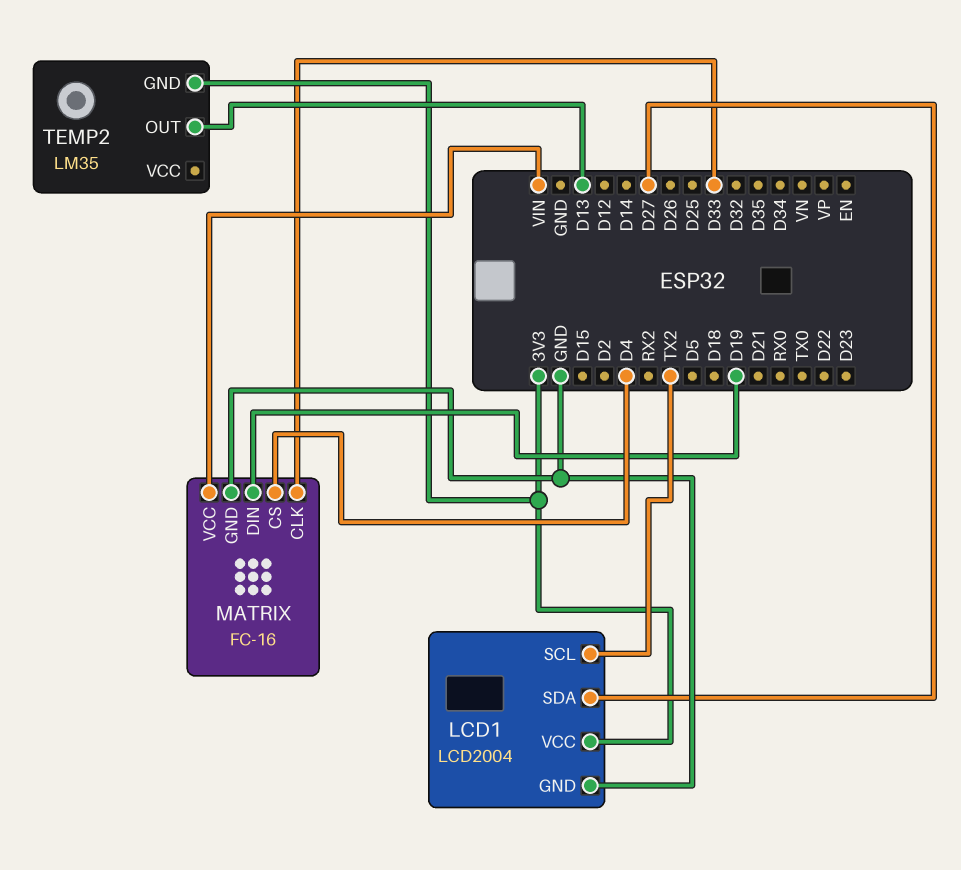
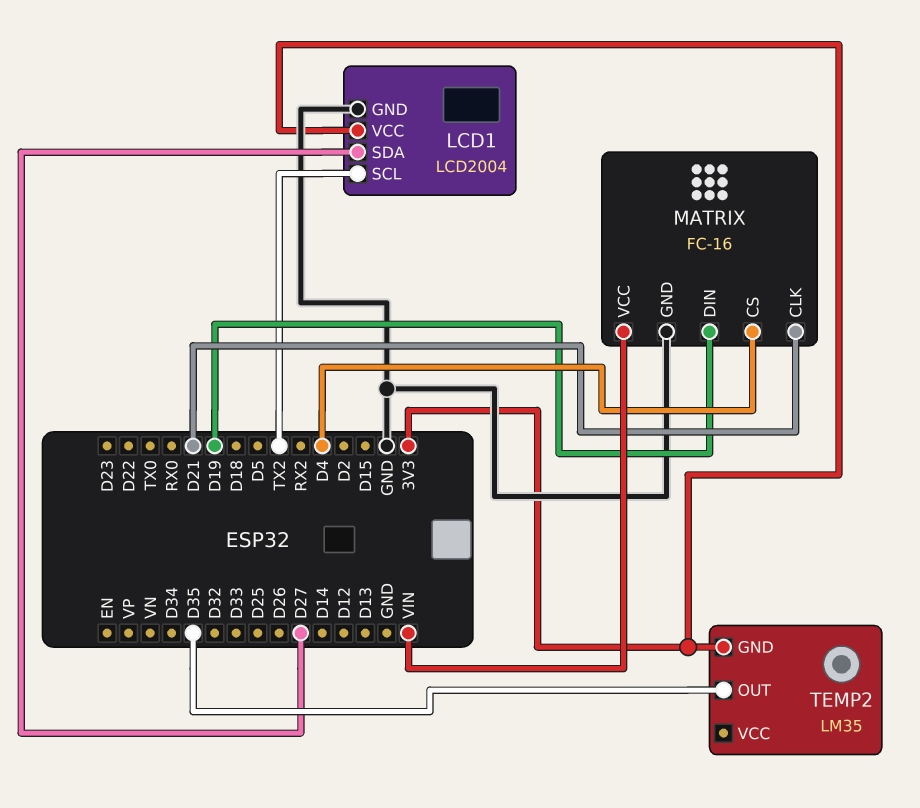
MATRIX pin CLK: D33 -> D21
TEMP2 pin OUT: D13 -> D35

